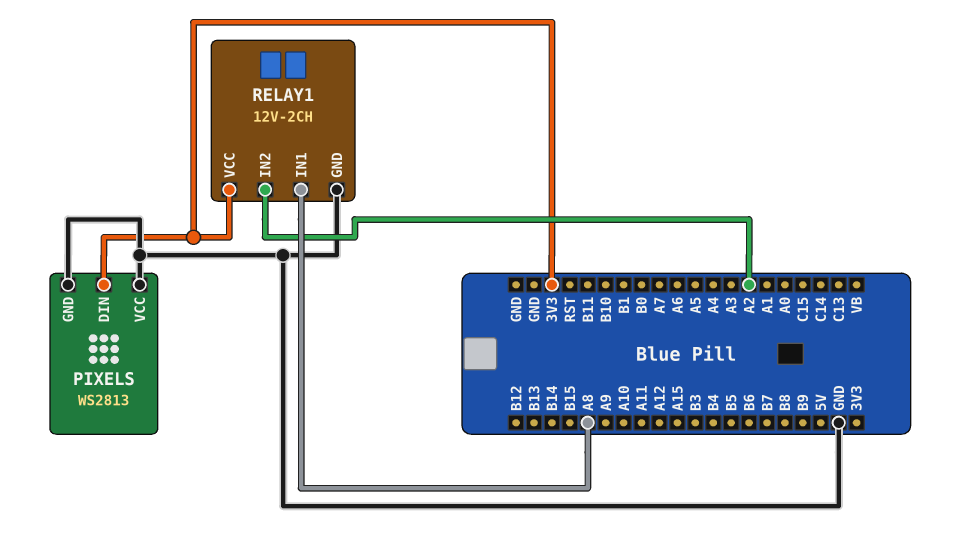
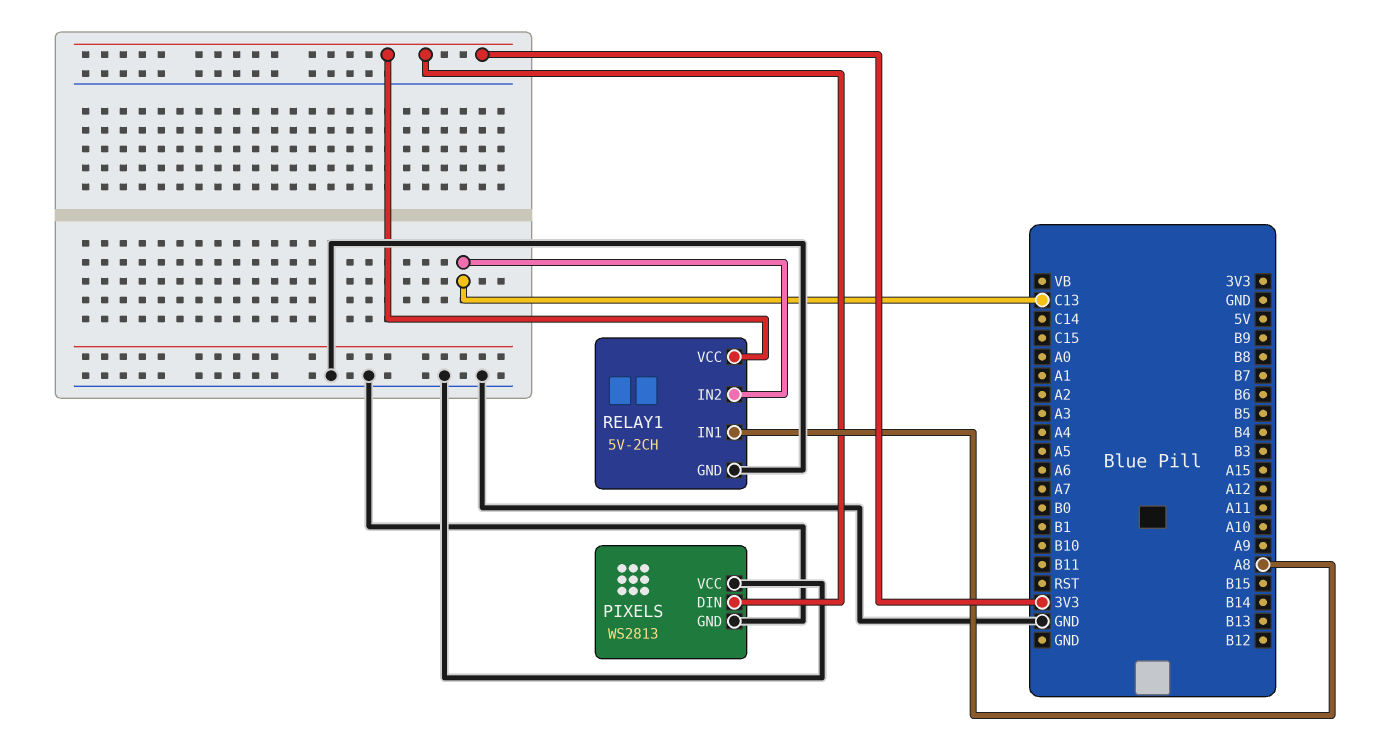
RELAY1: 12V-2CH -> 5V-2CH
RELAY1 pin IN2: A2 -> C13

